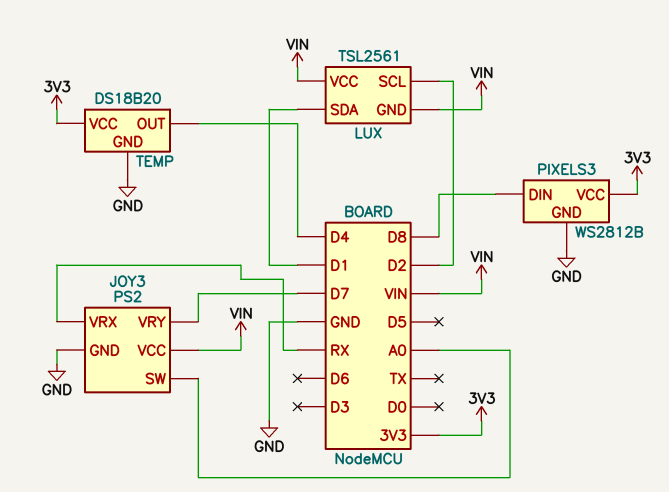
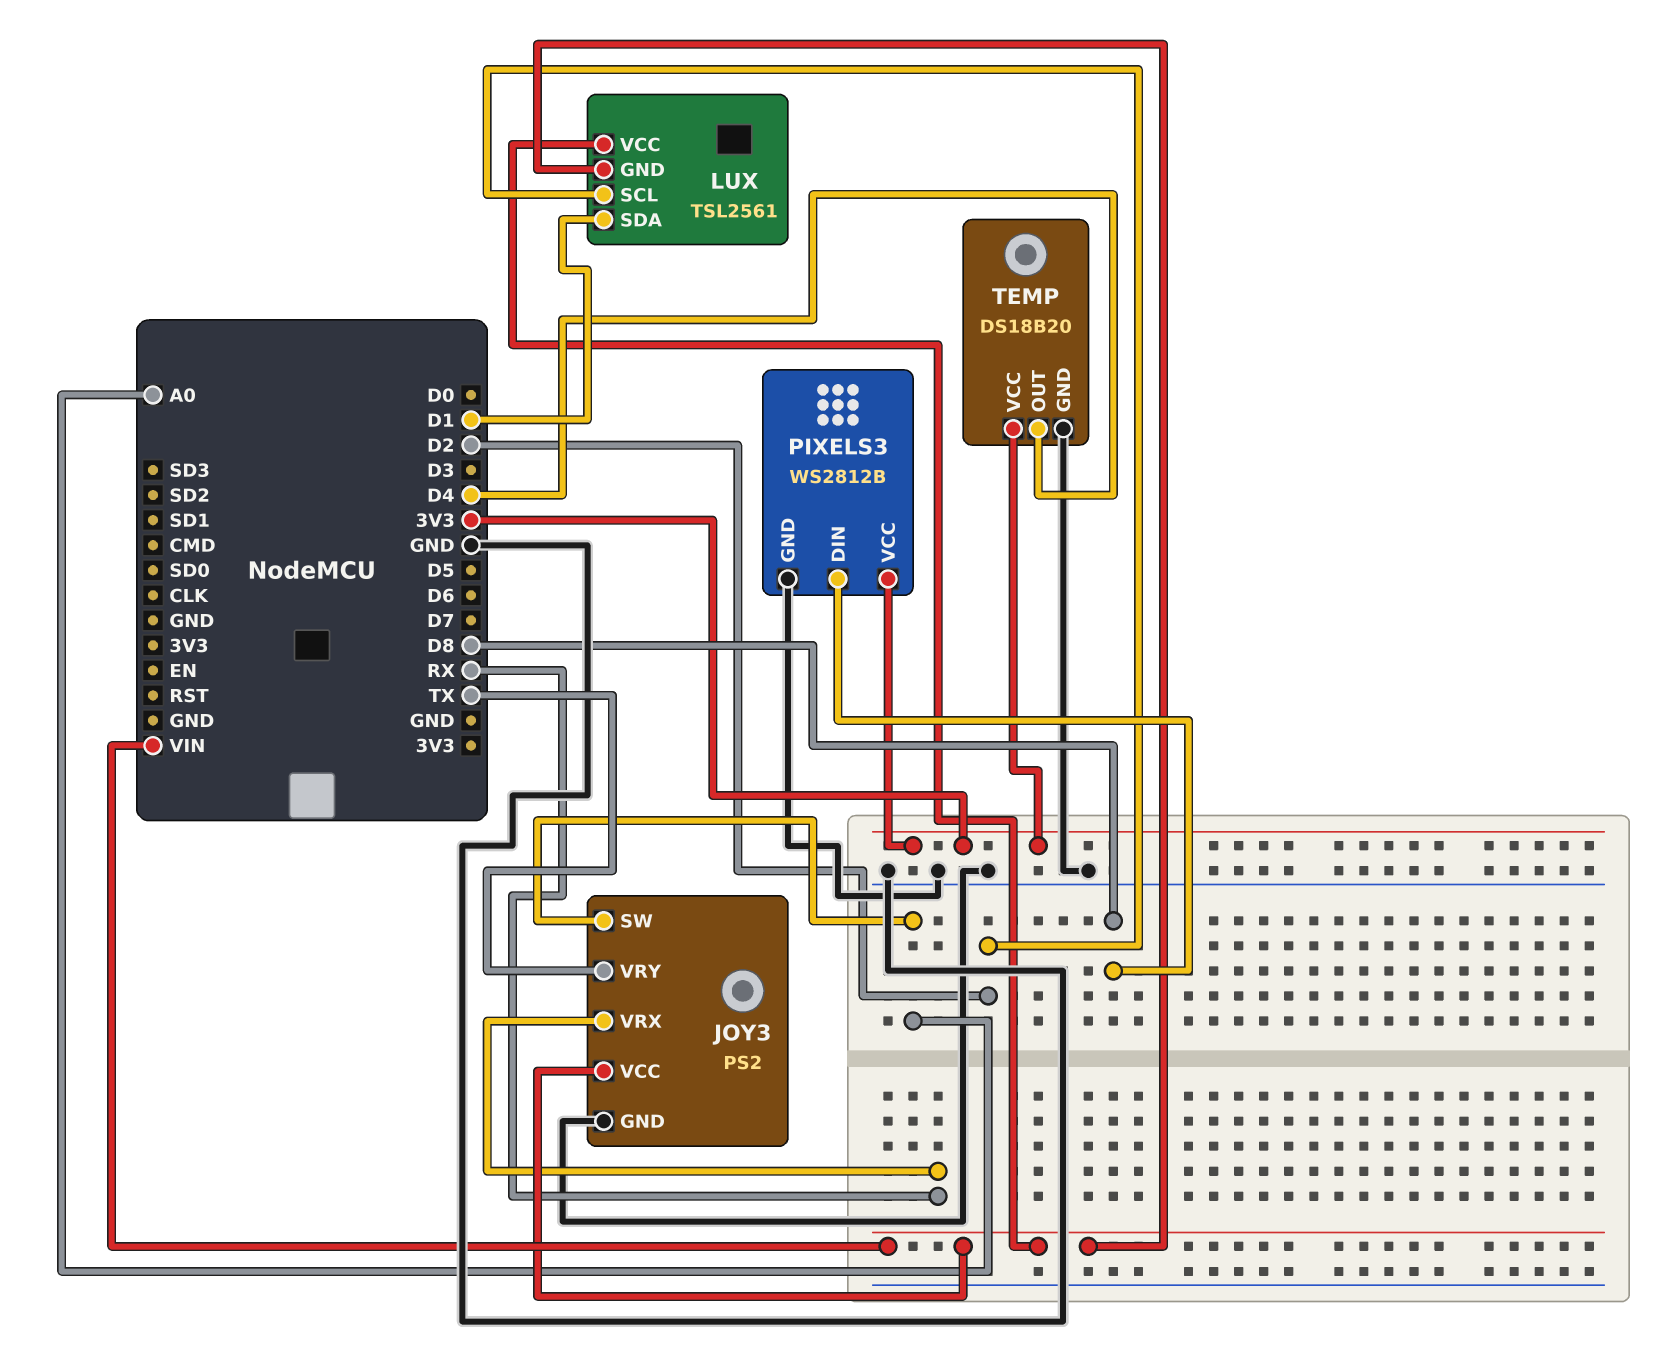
JOY3 pin VRY: D7 -> TX

